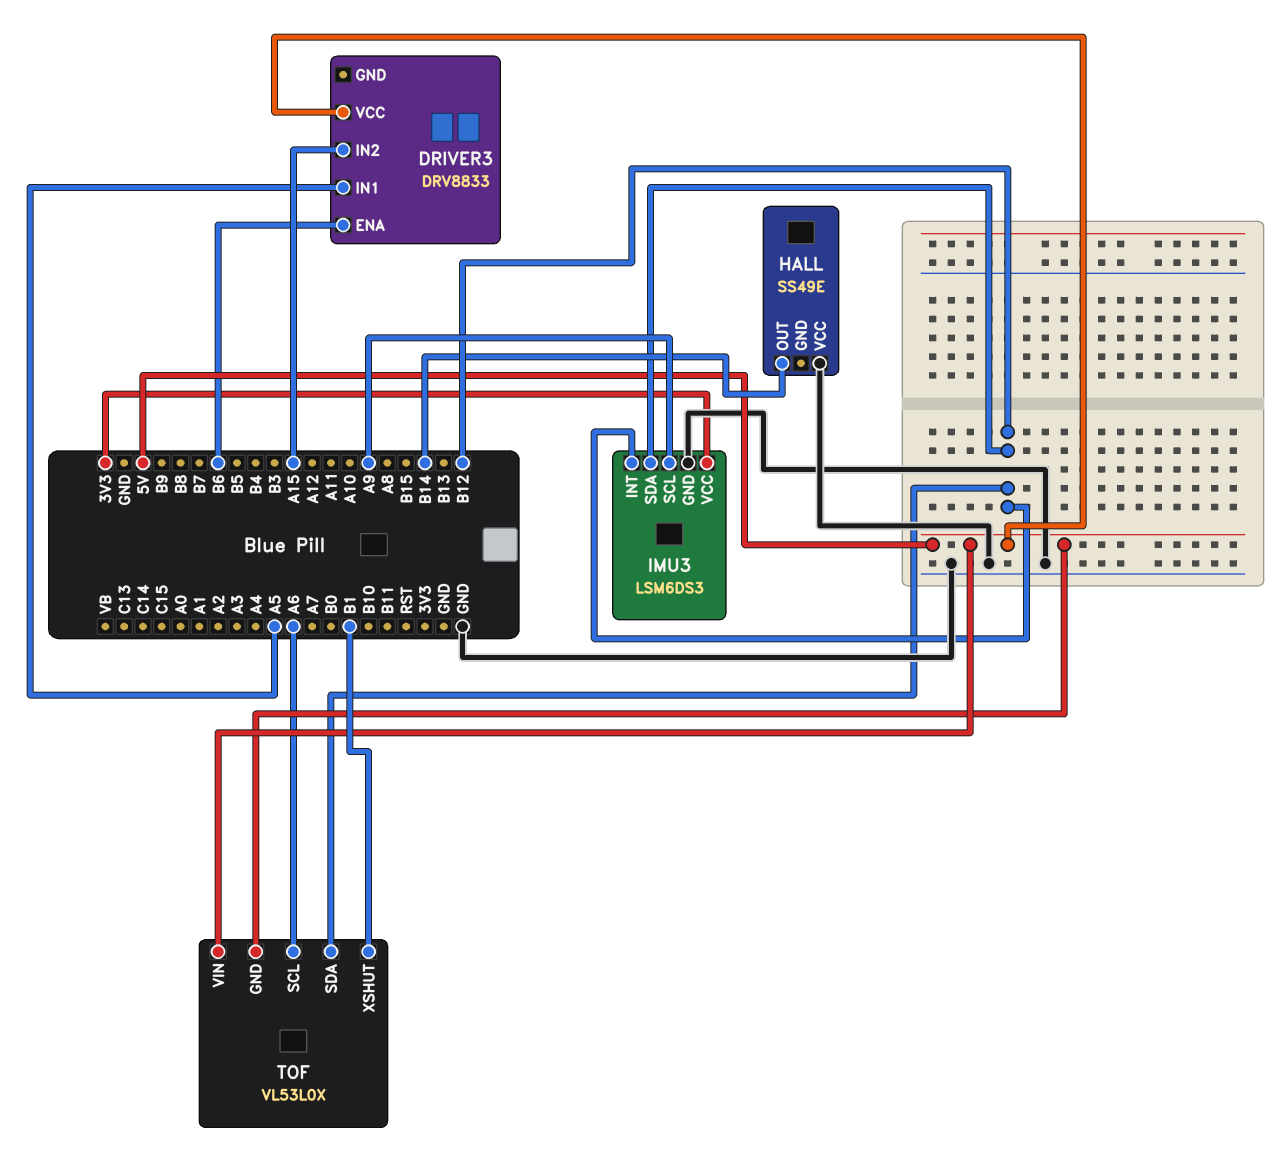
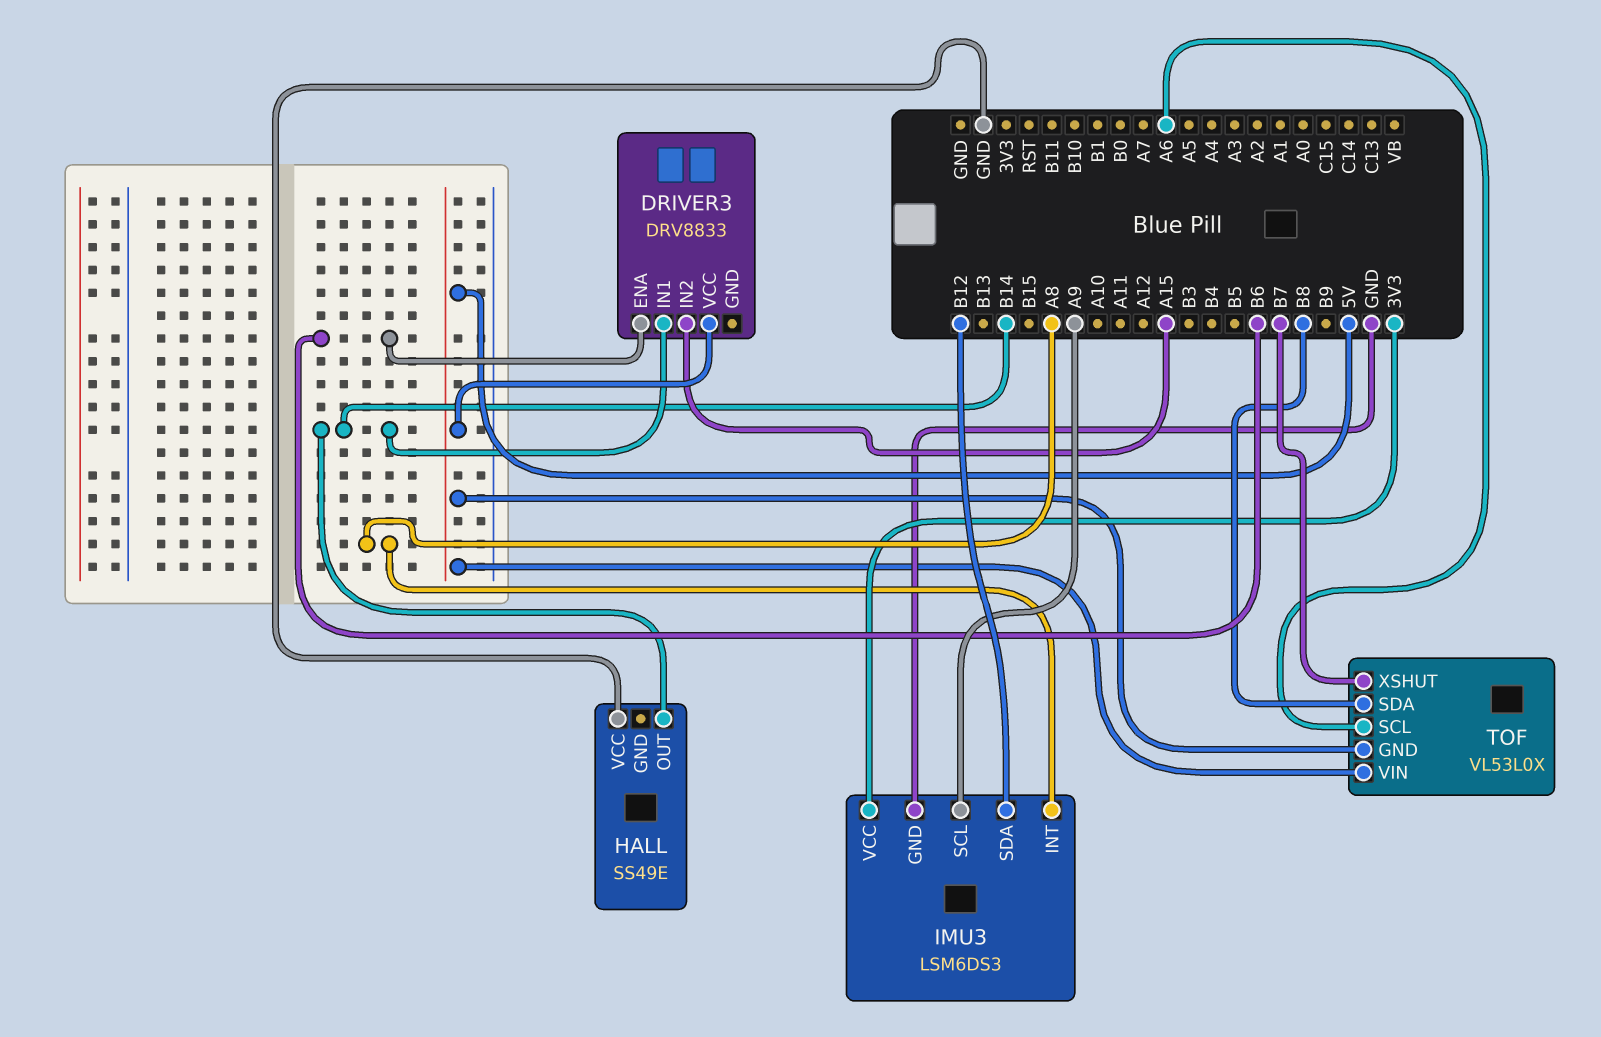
DRIVER3 pin IN1: A5 -> B14
IMU3 pin INT: B12 -> A8
TOF pin SDA: B12 -> B8
TOF pin XSHUT: B1 -> B7

